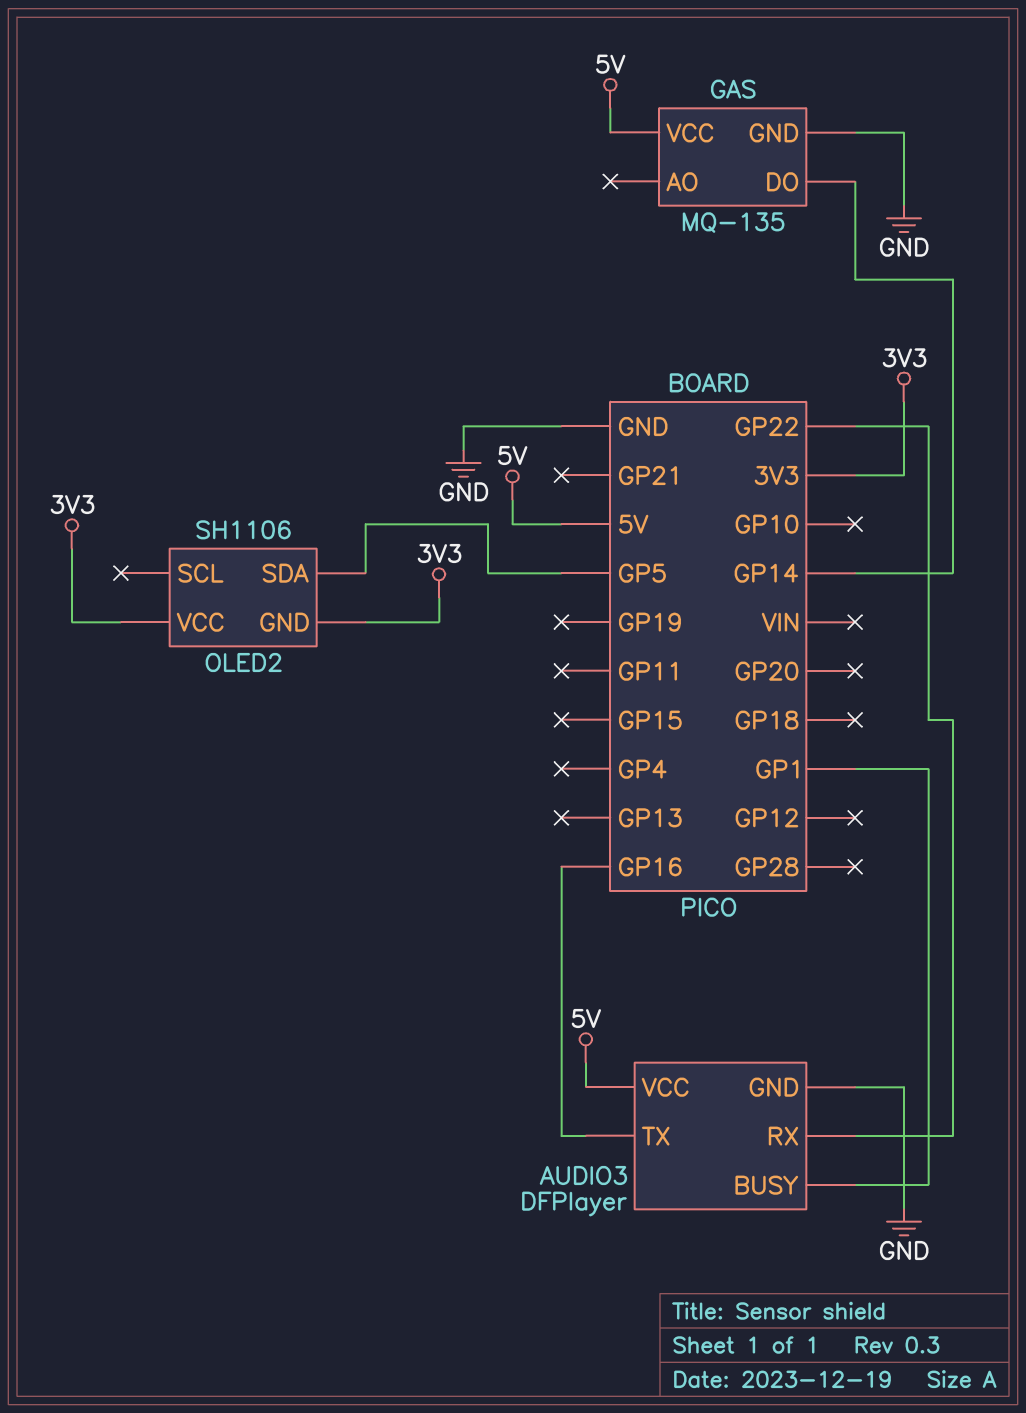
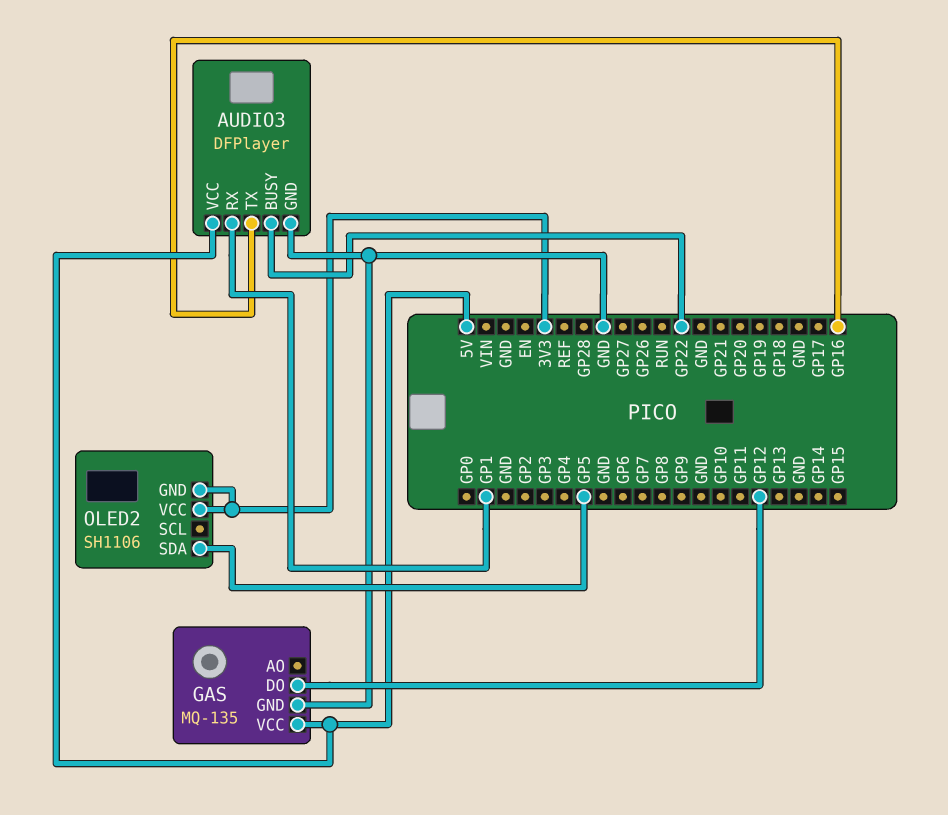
AUDIO3 pin BUSY: GP1 -> GP22
AUDIO3 pin RX: GP22 -> GP1
GAS pin DO: GP14 -> GP12

